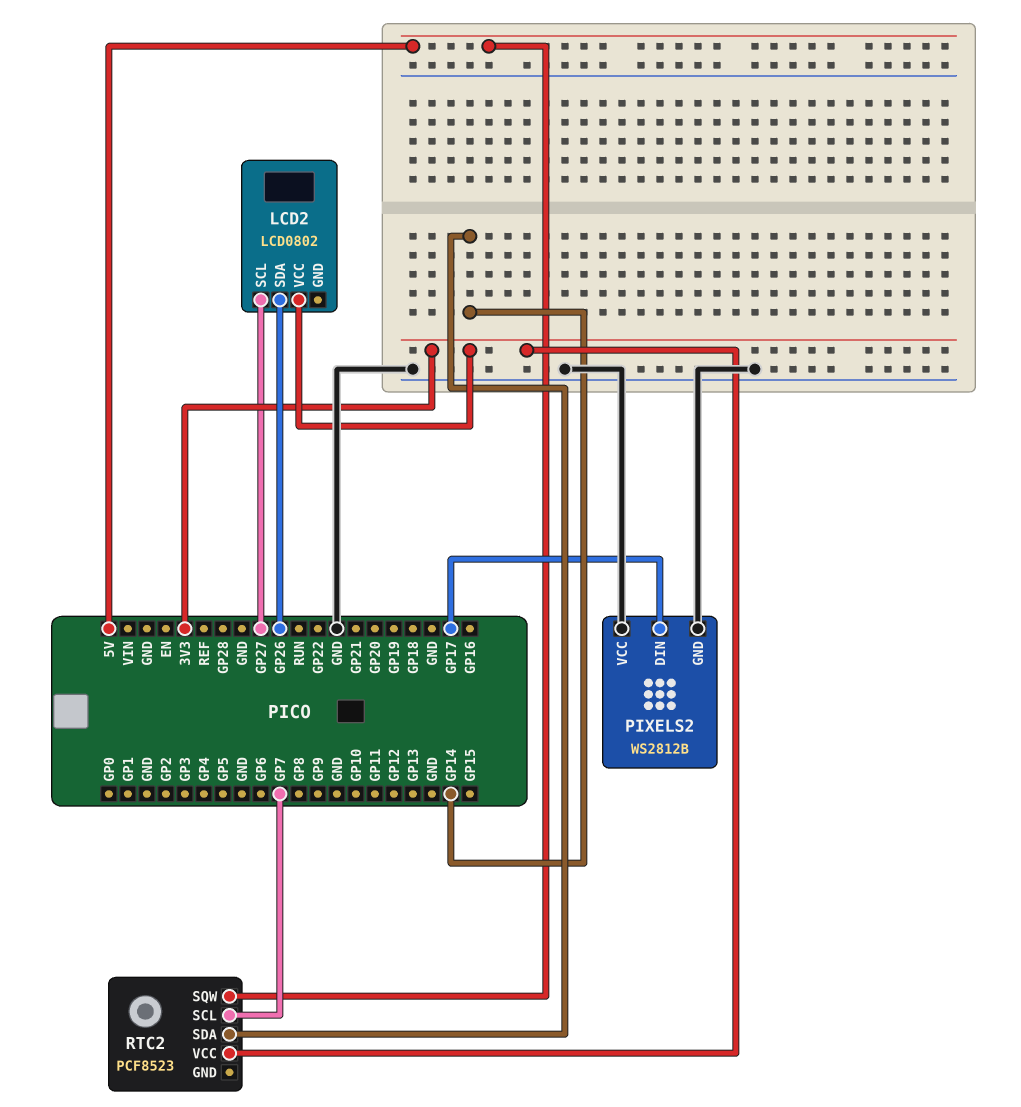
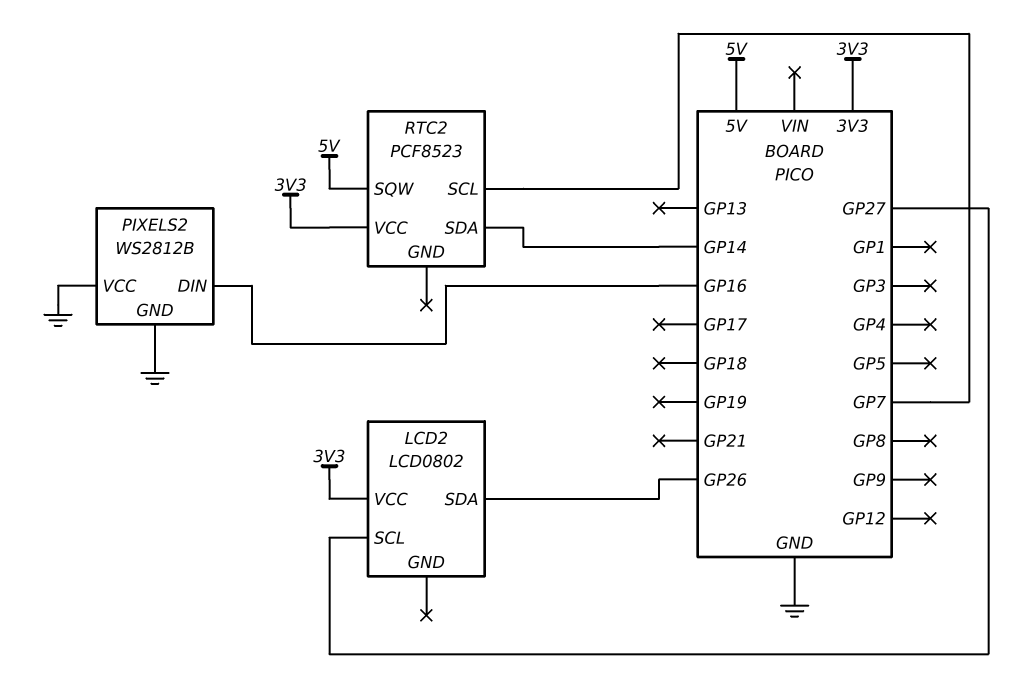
PIXELS2 pin DIN: GP17 -> GP16

